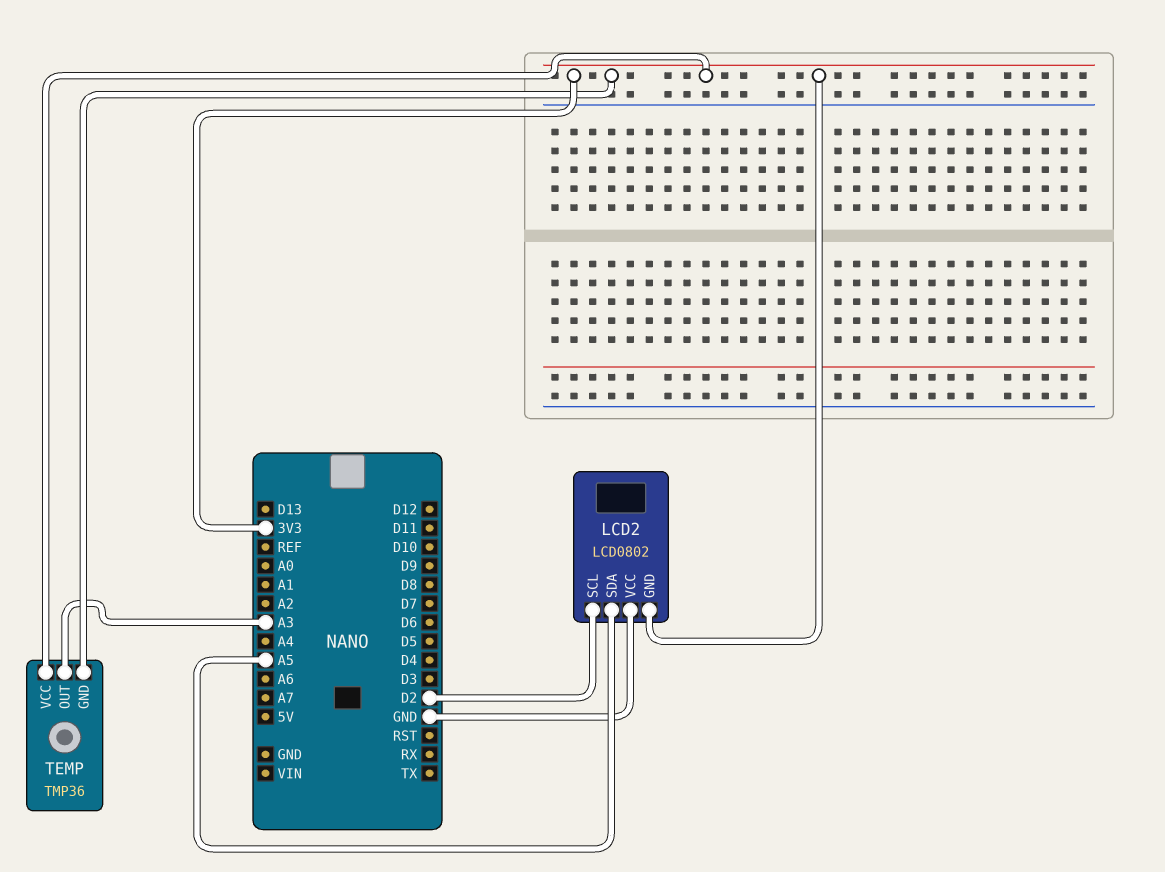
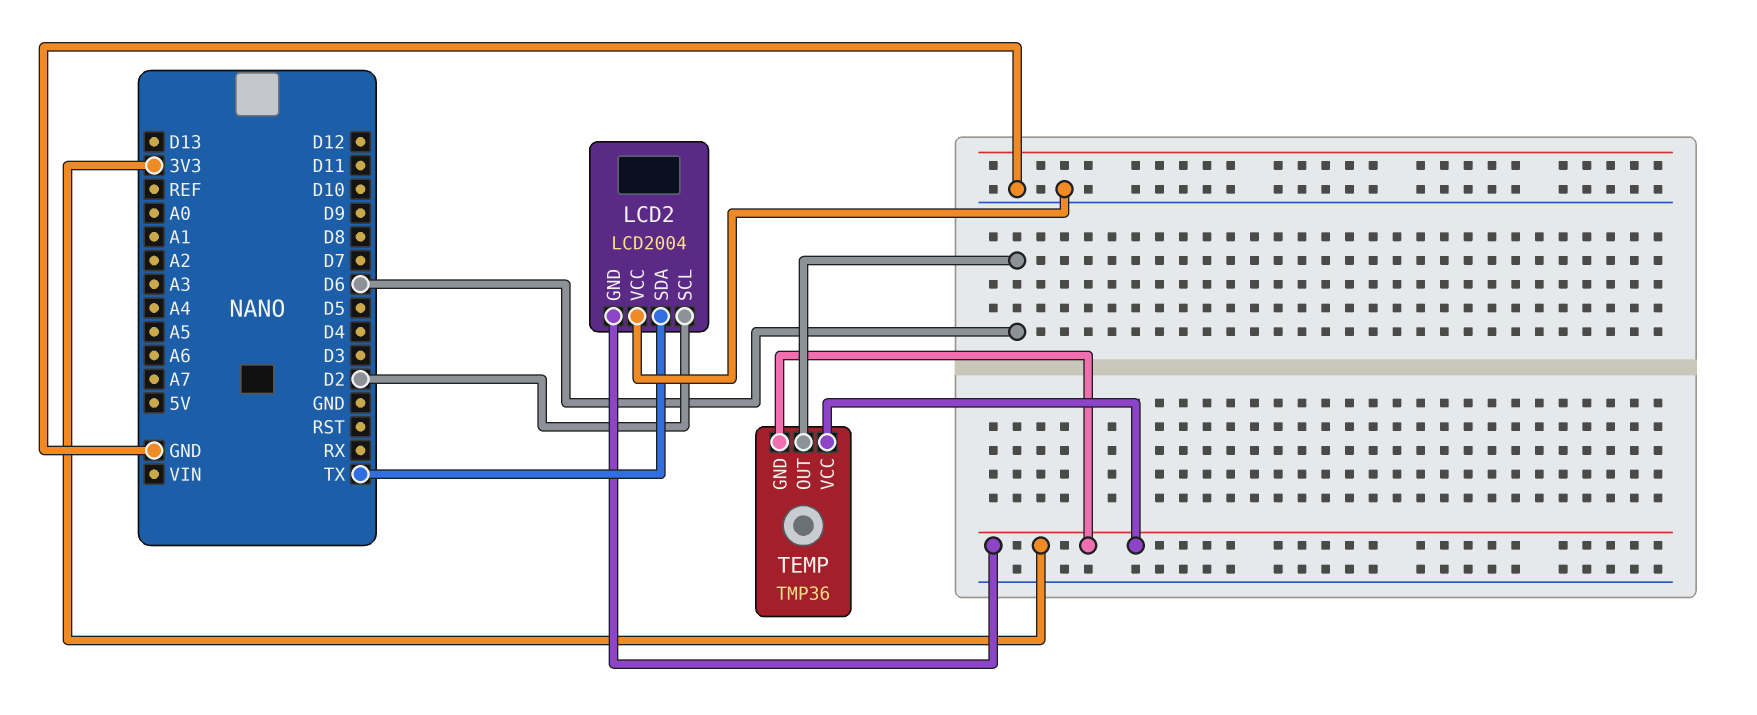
LCD2: LCD0802 -> LCD2004
LCD2 pin SDA: A5 -> TX
TEMP pin OUT: A3 -> D6

